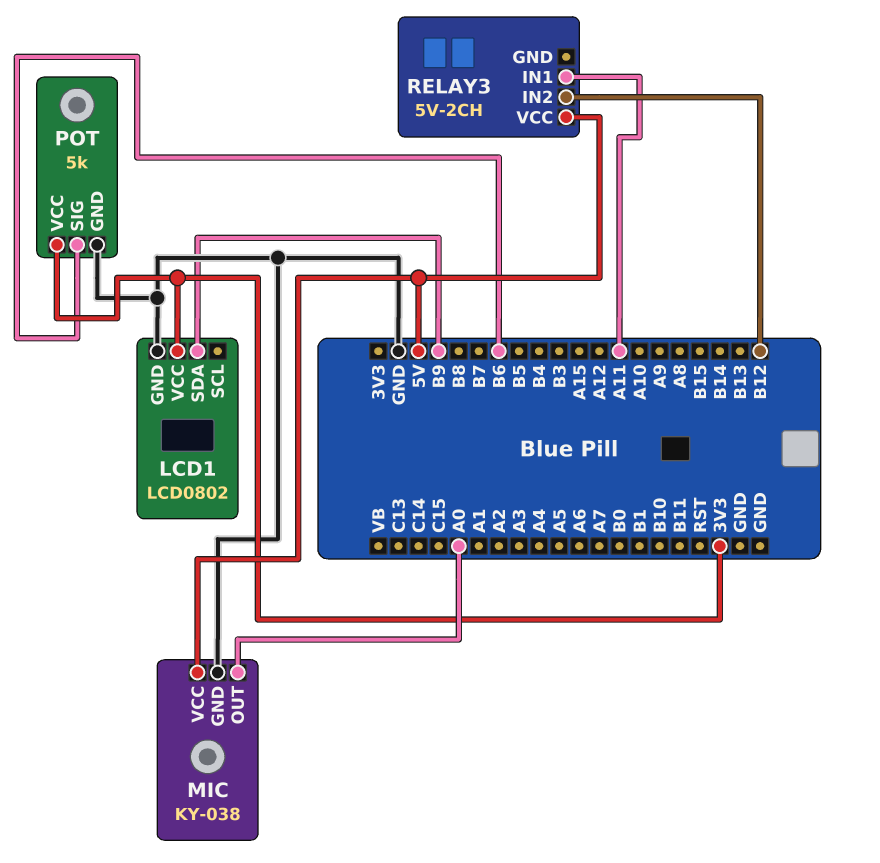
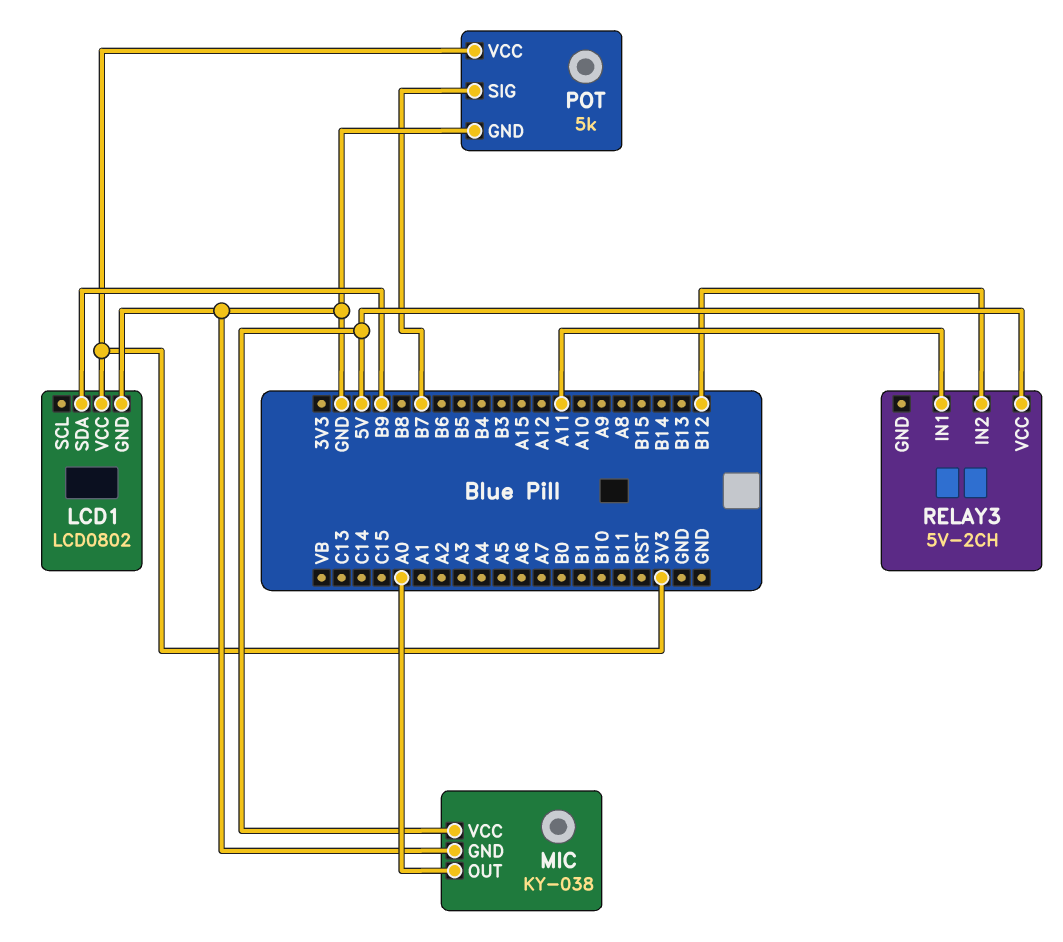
POT pin SIG: B6 -> B7

